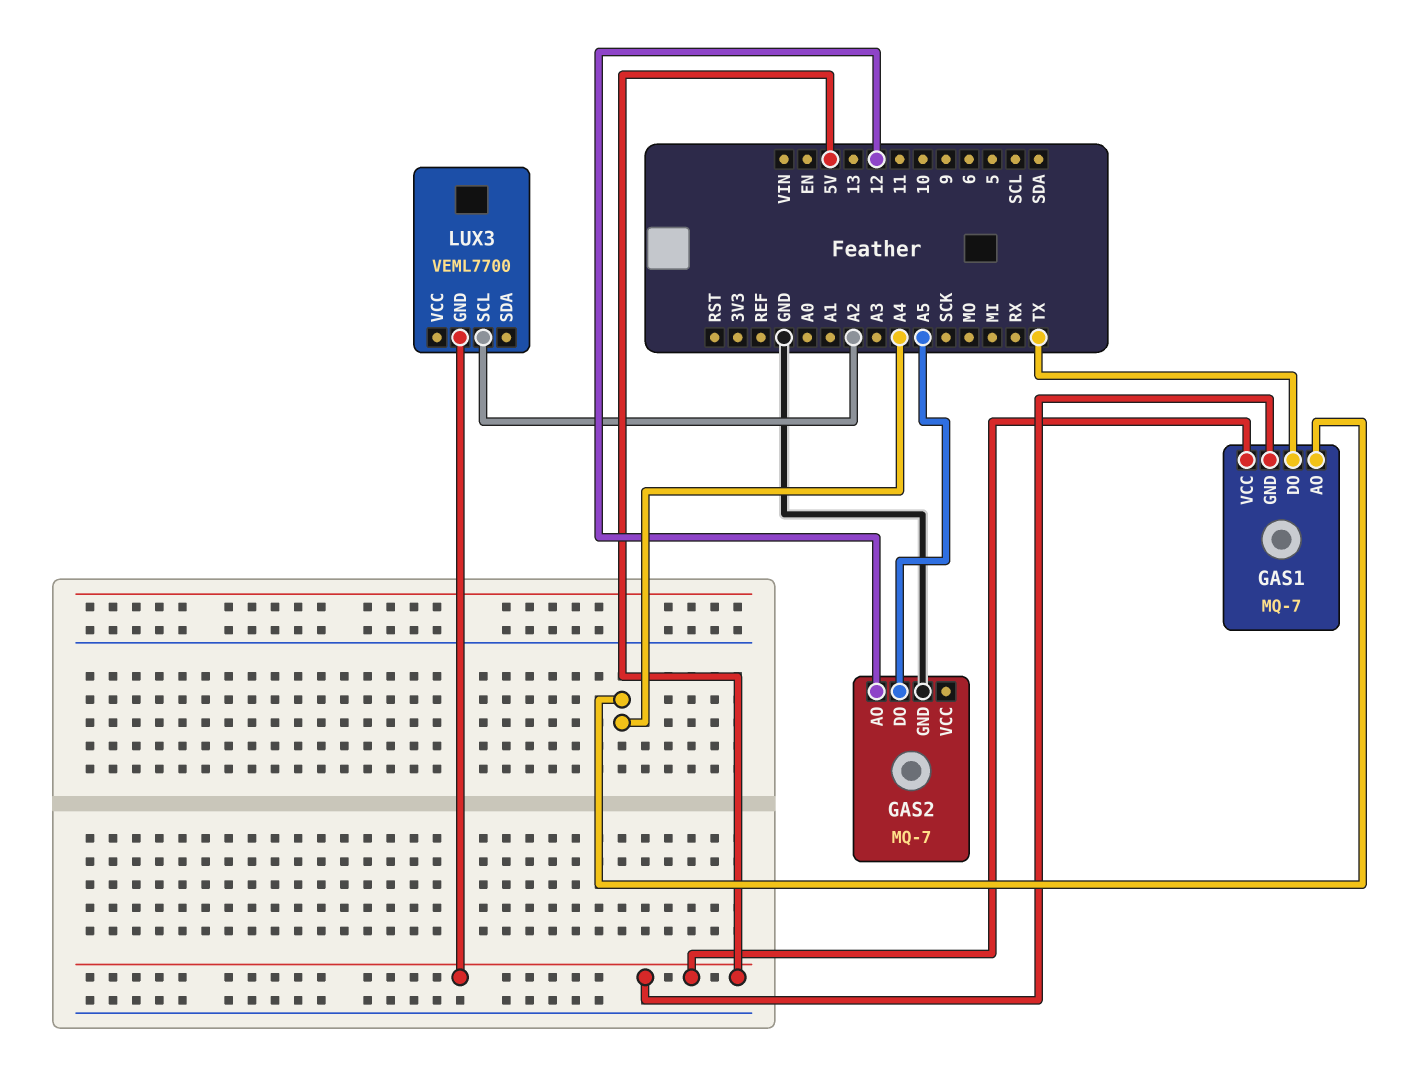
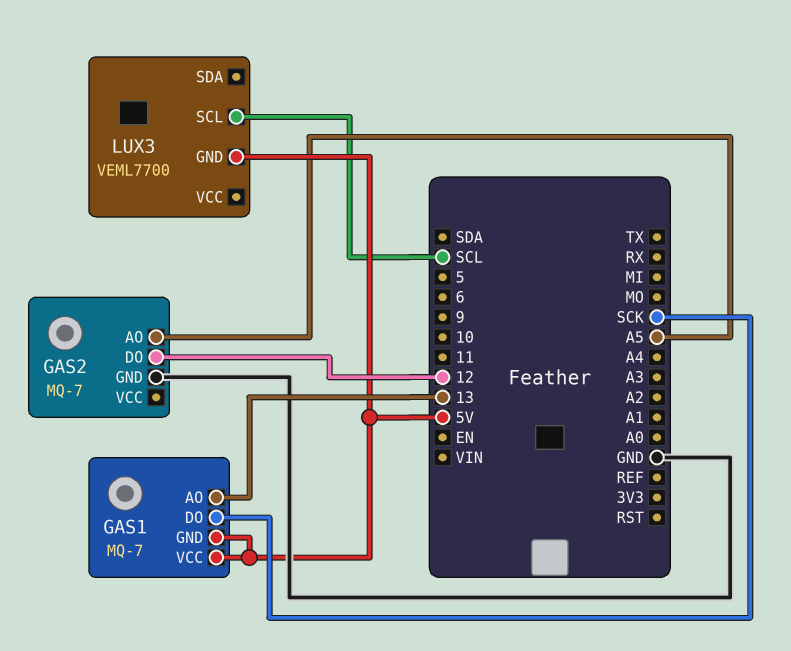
GAS1 pin AO: A4 -> 13
GAS1 pin DO: TX -> SCK
GAS2 pin AO: 12 -> A5
GAS2 pin DO: A5 -> 12
LUX3 pin SCL: A2 -> SCL

